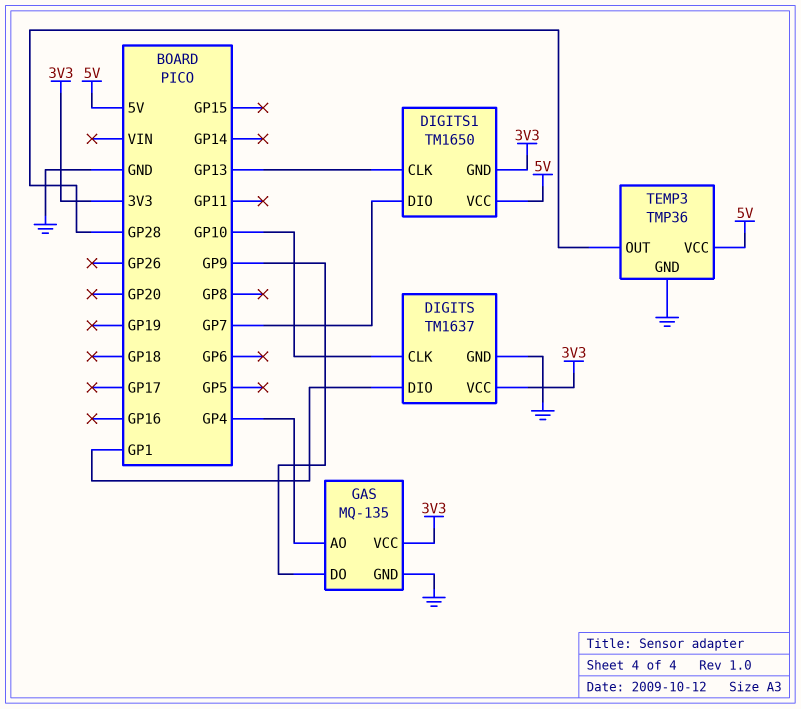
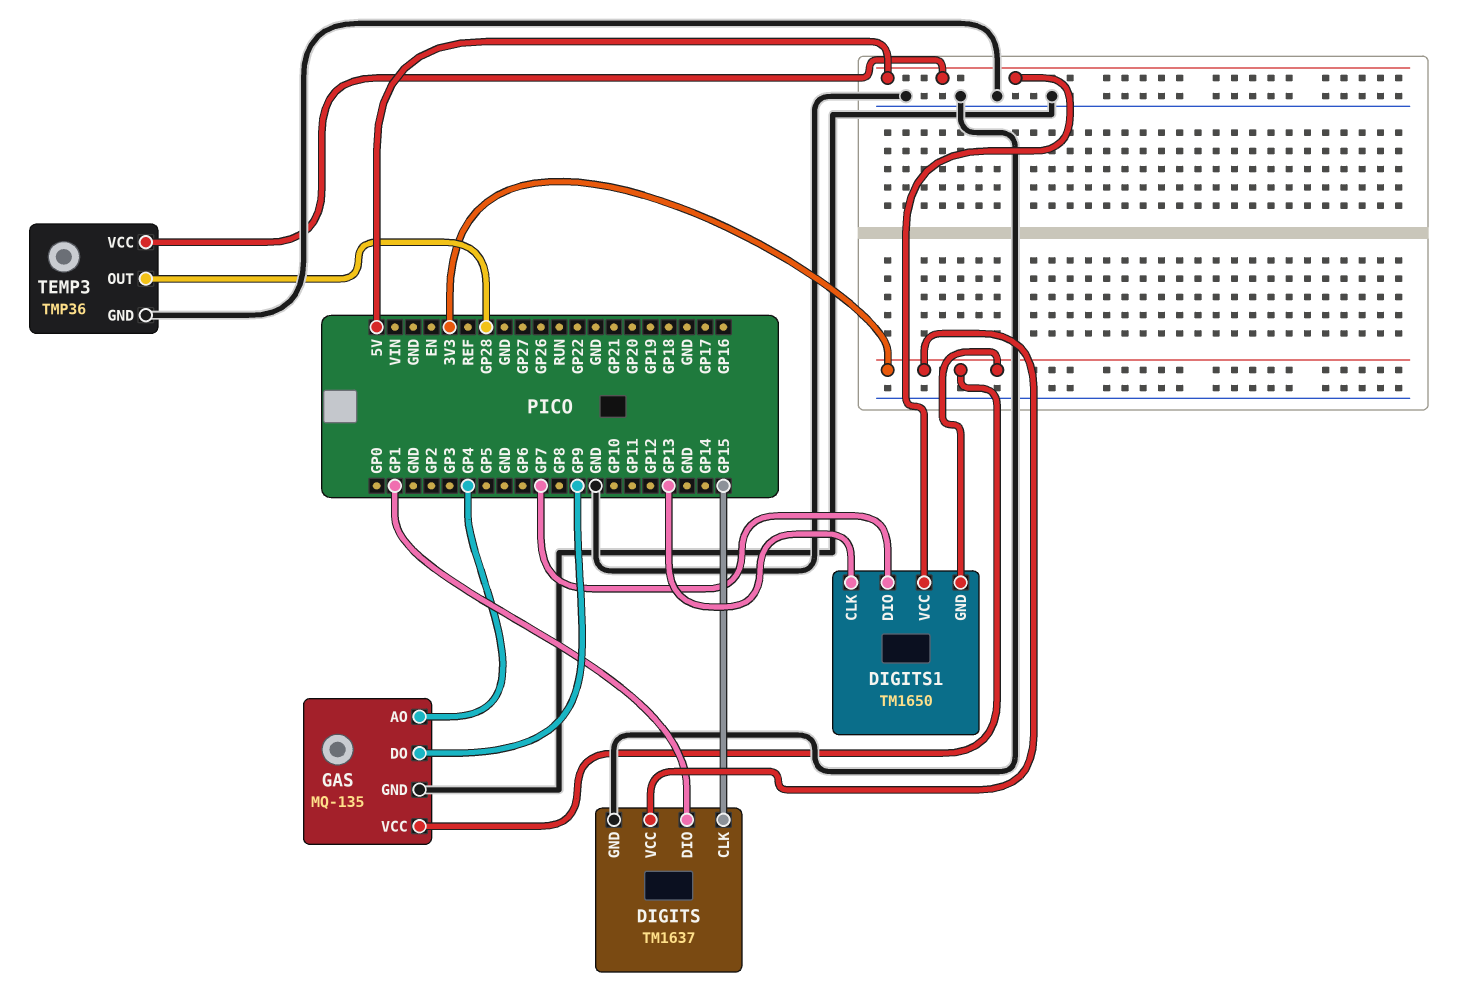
DIGITS pin CLK: GP10 -> GP15

